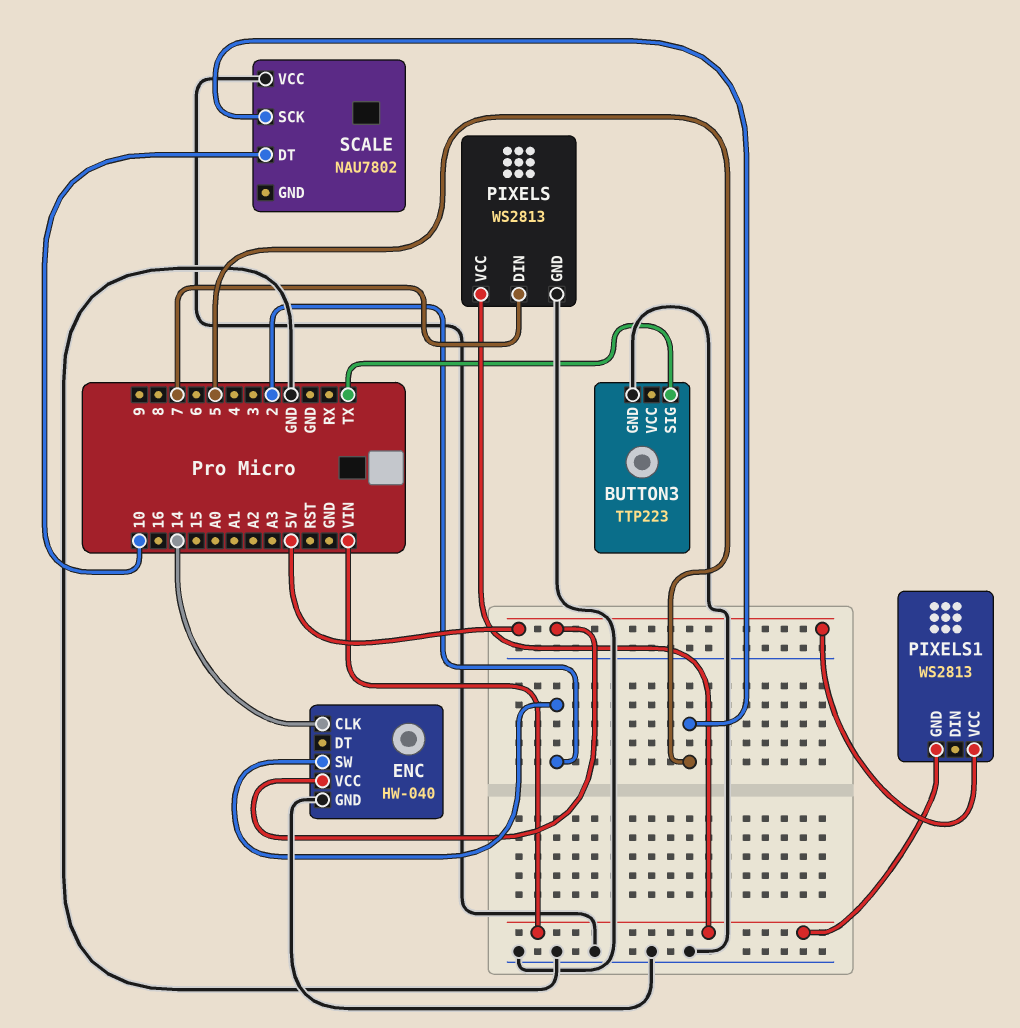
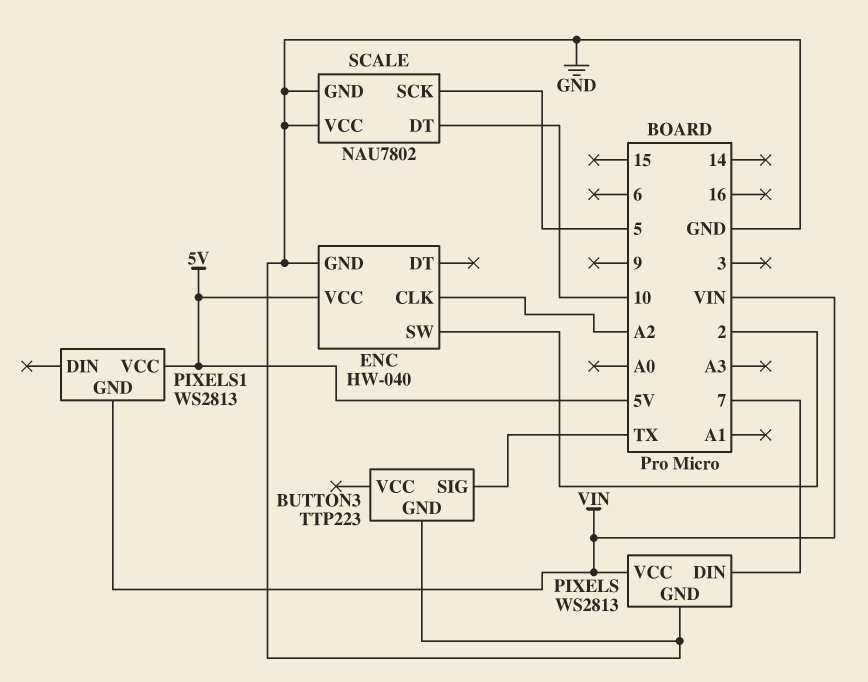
ENC pin CLK: 14 -> A2
SCALE pin GND: none -> GND

